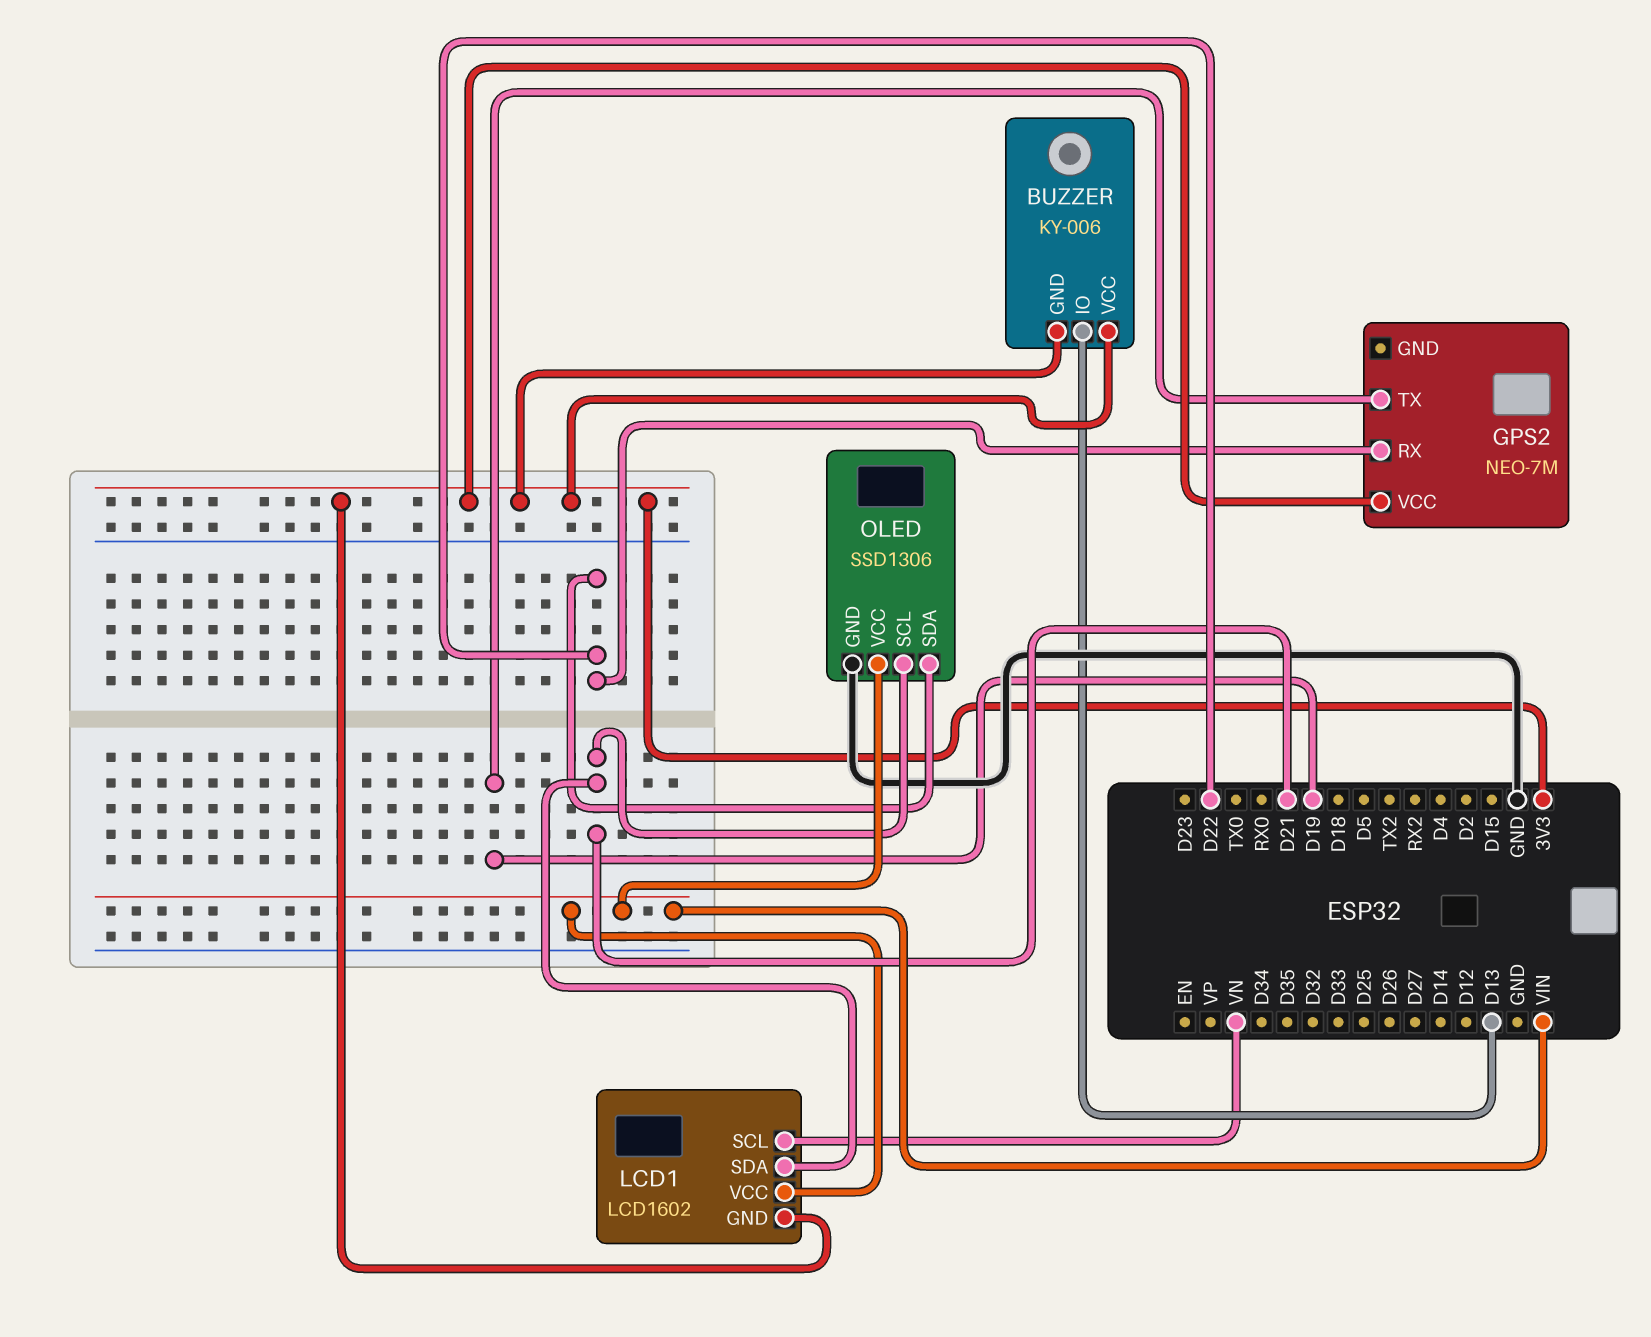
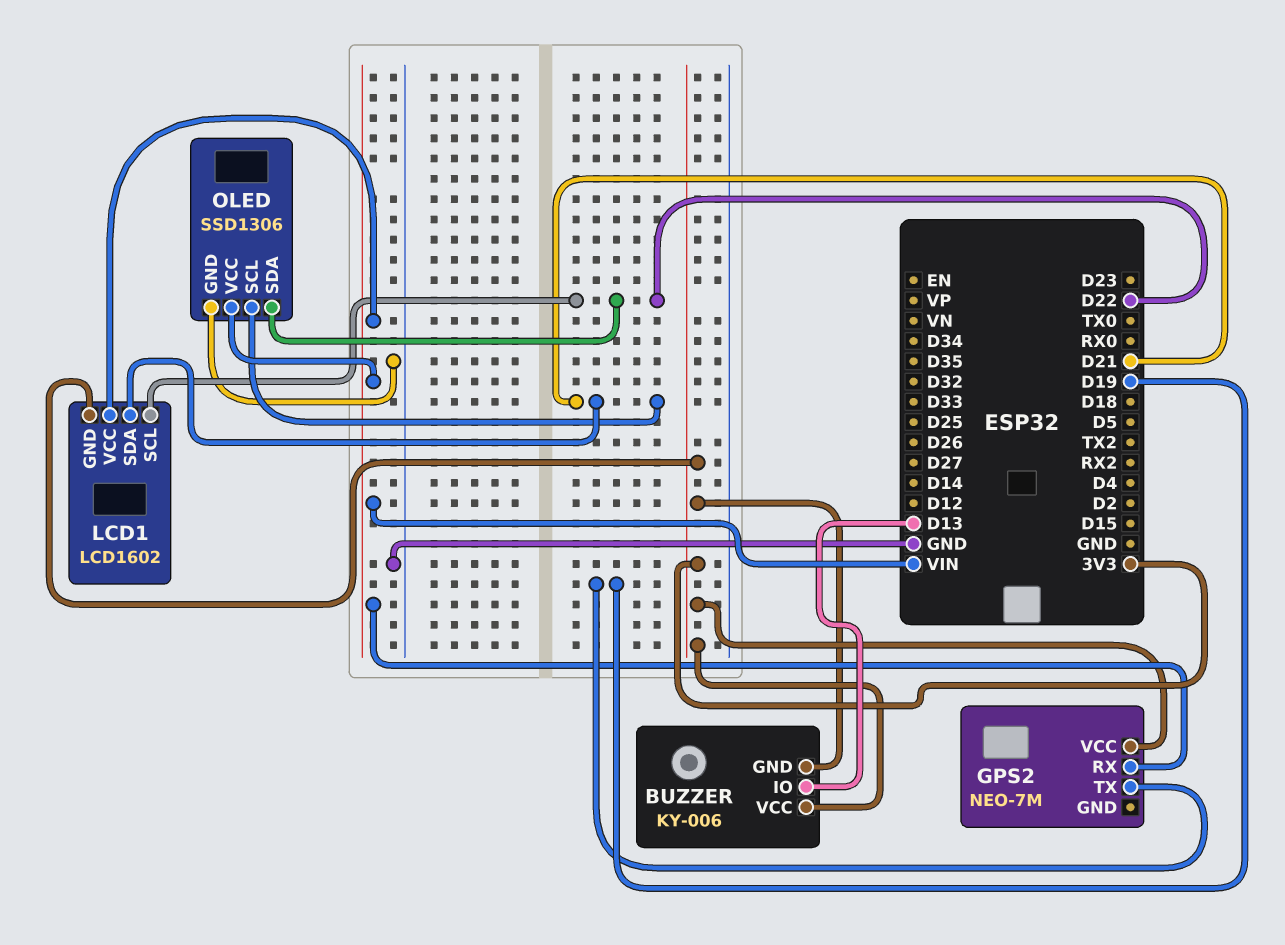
GPS2 pin RX: D22 -> VIN
LCD1 pin SCL: VN -> D22

